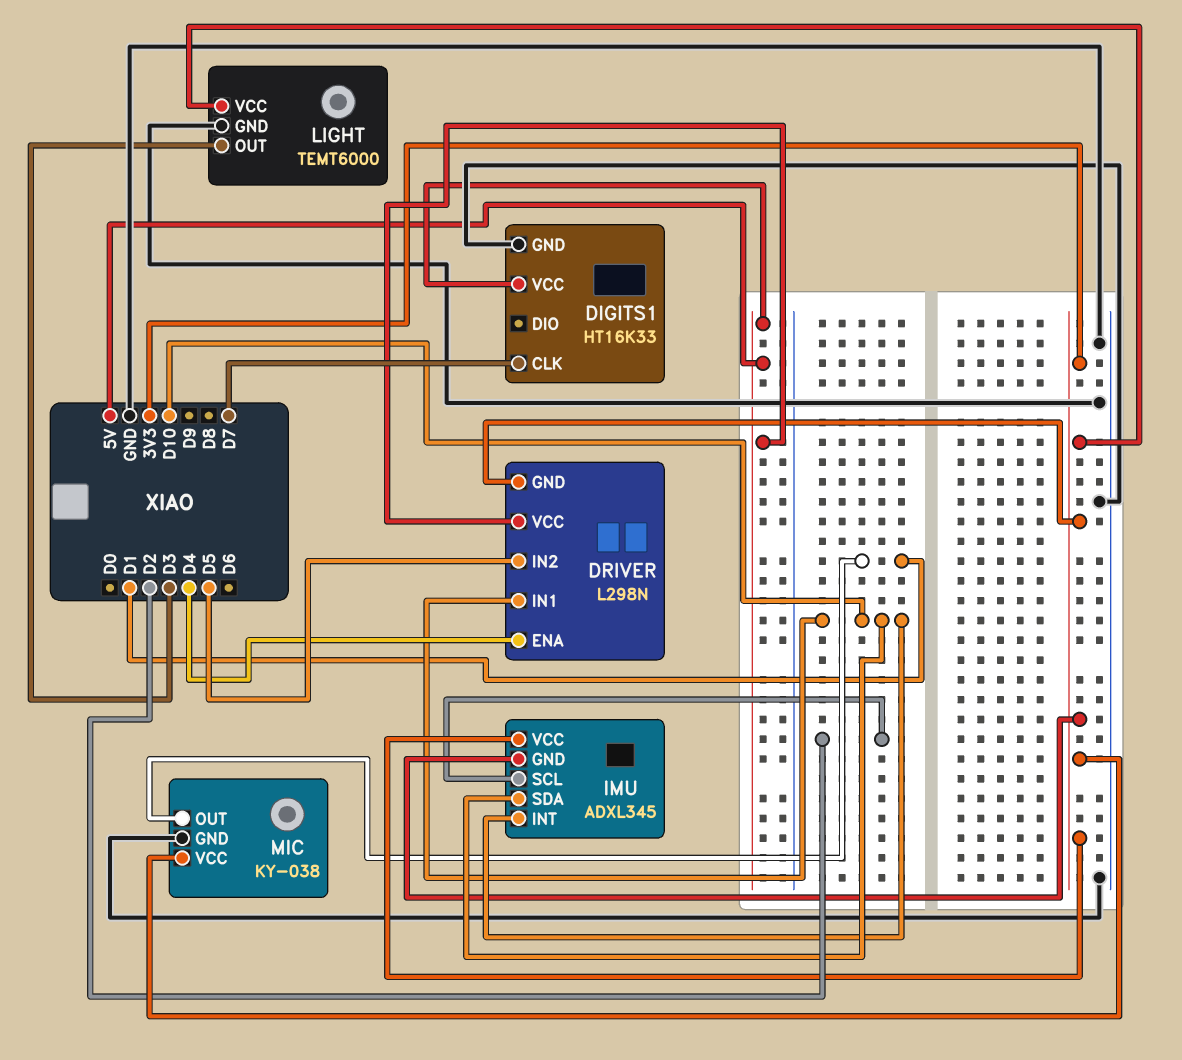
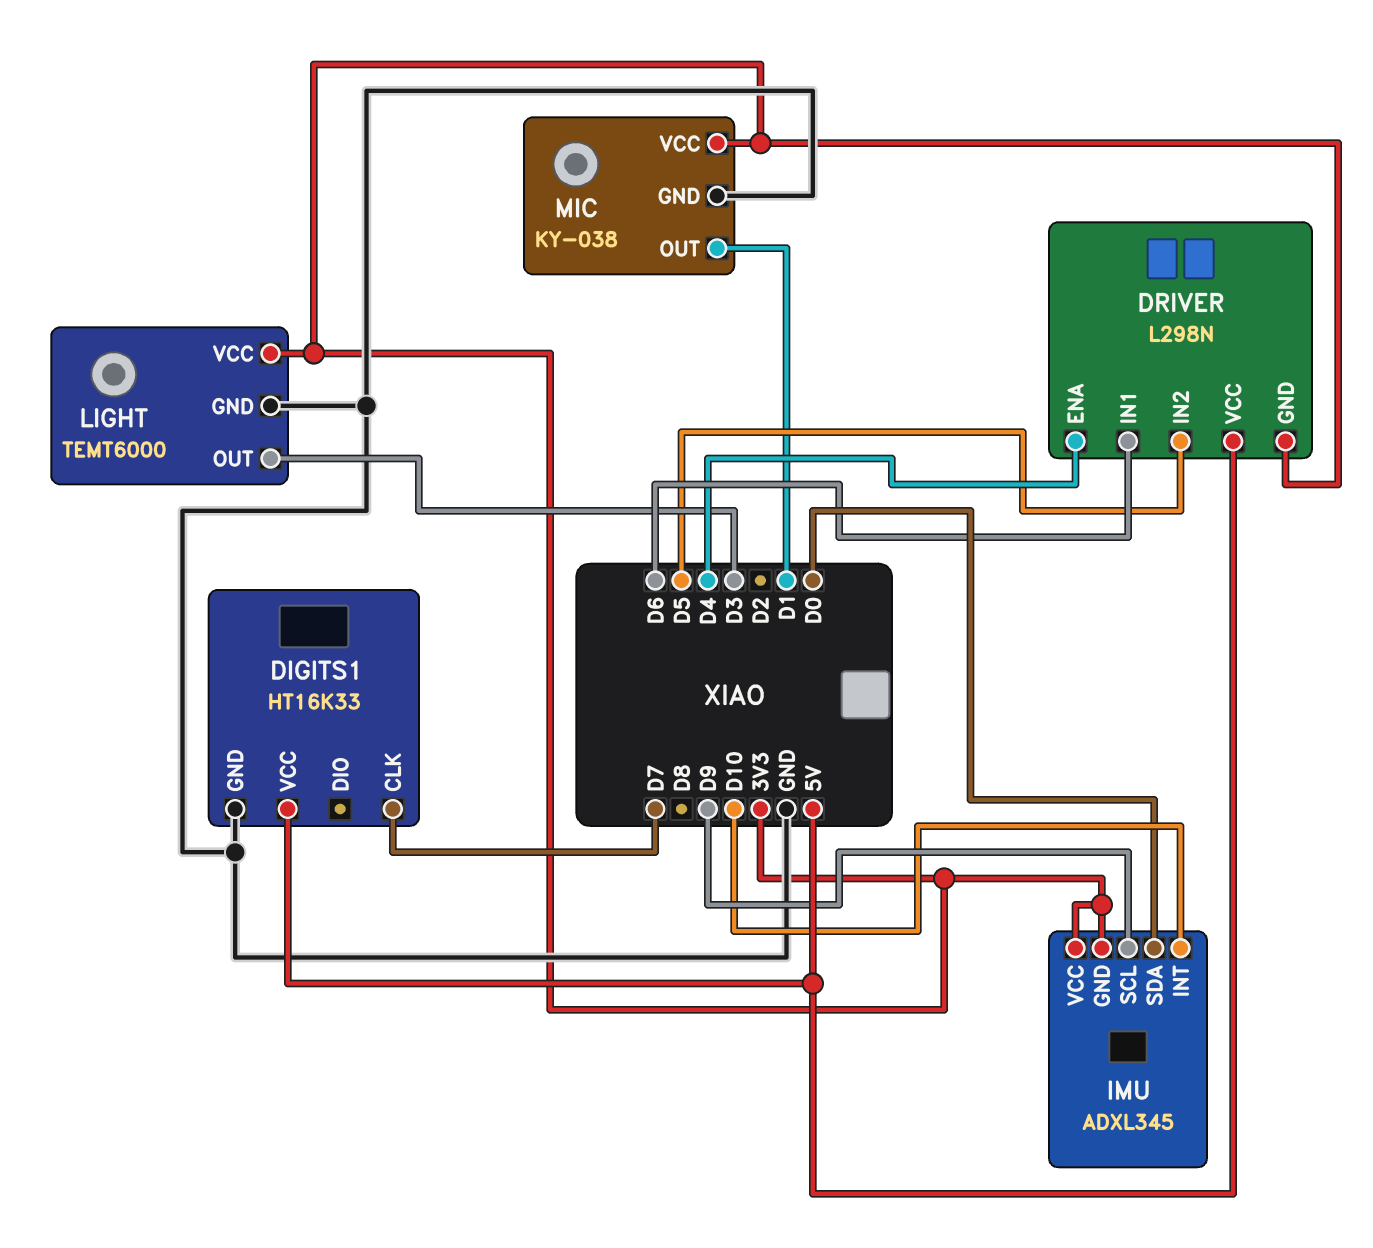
DRIVER pin IN1: D10 -> D6
IMU pin SCL: D2 -> D9
IMU pin SDA: D10 -> D0

